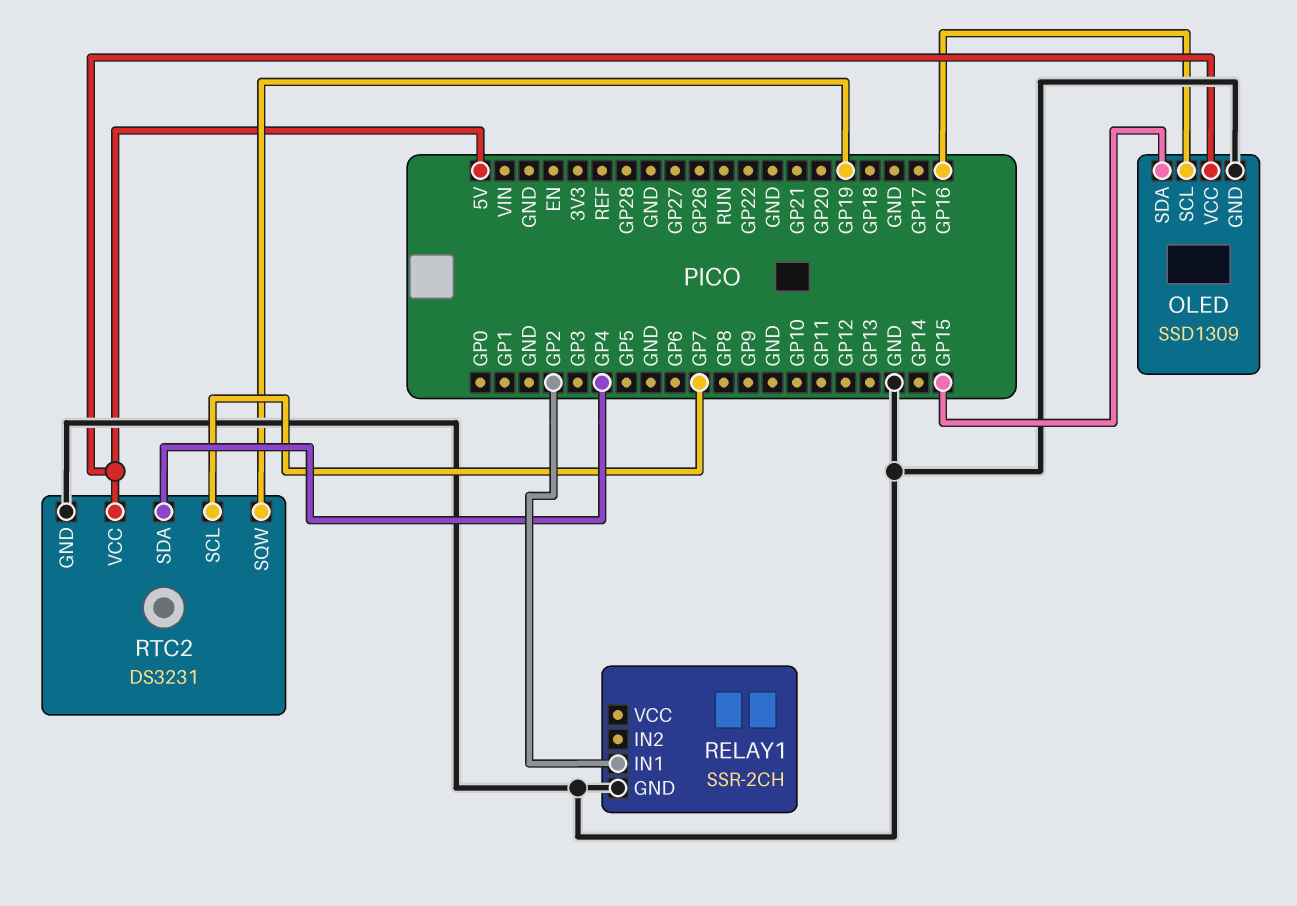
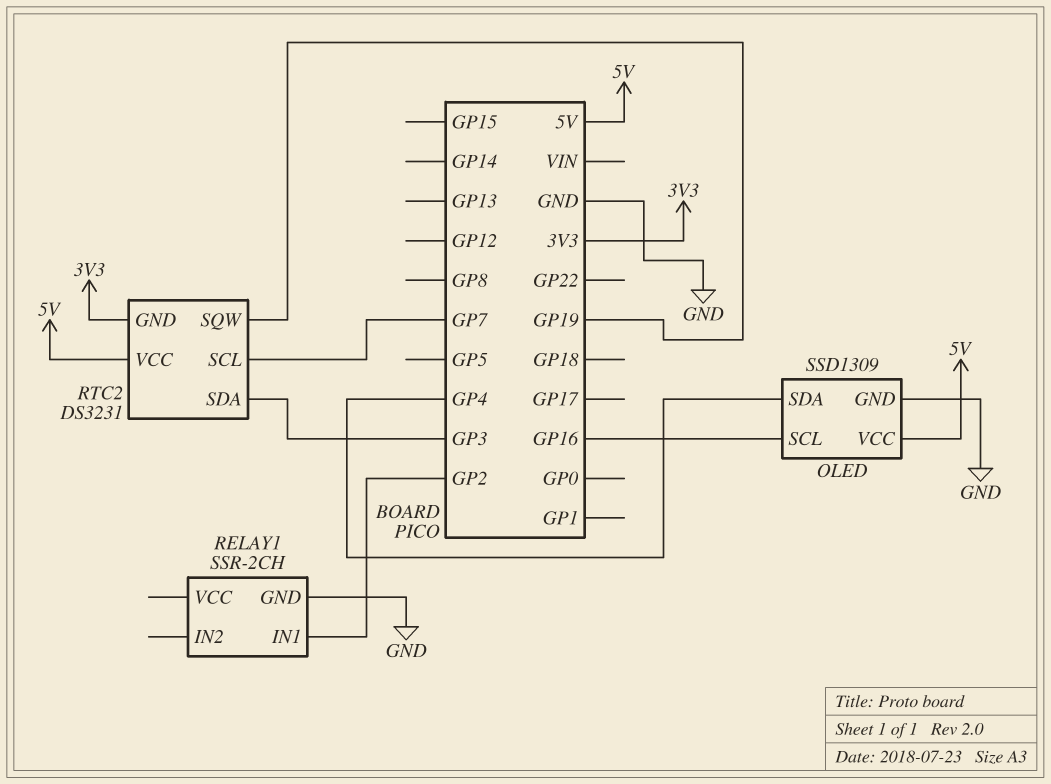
OLED pin SDA: GP15 -> GP4
RTC2 pin GND: GND -> 3V3
RTC2 pin SDA: GP4 -> GP3

